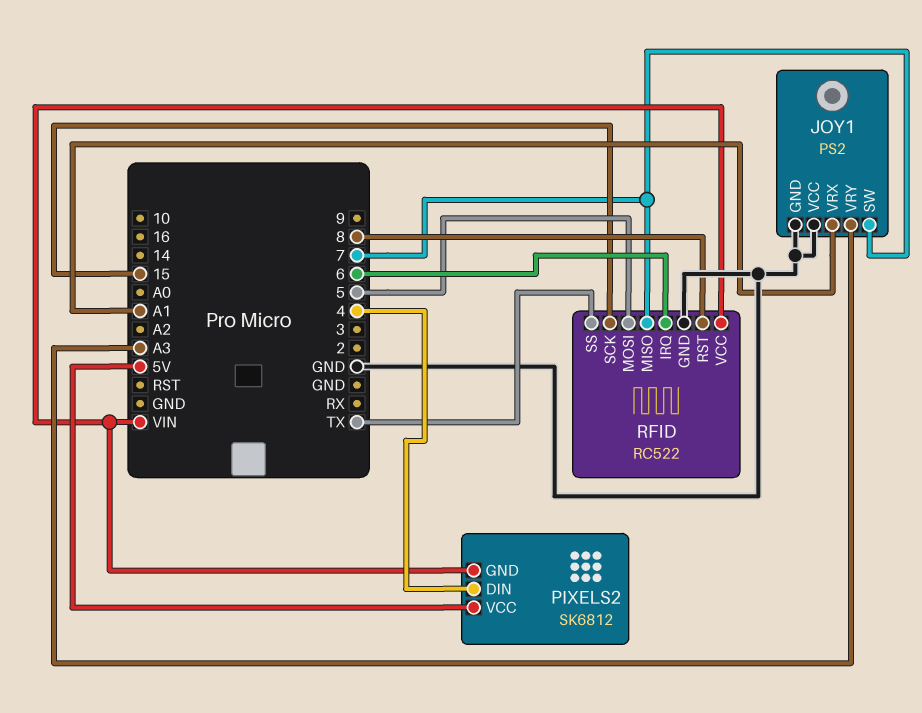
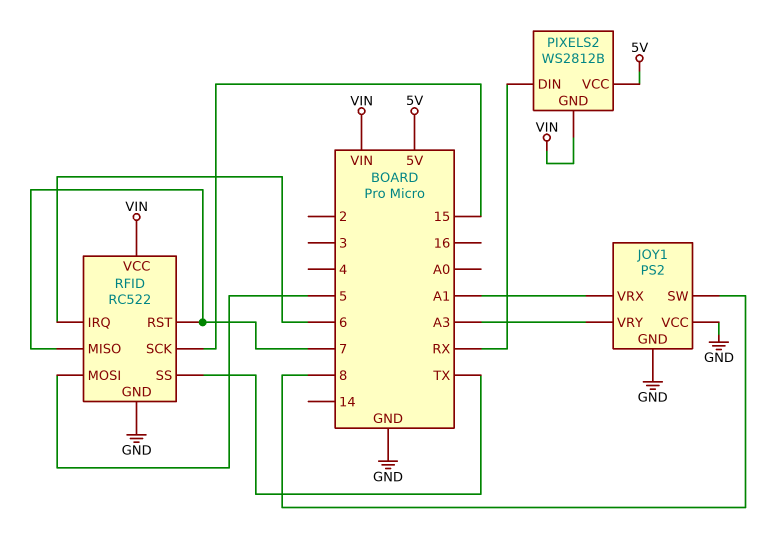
JOY1 pin SW: 7 -> 8
PIXELS2: SK6812 -> WS2812B
PIXELS2 pin DIN: 4 -> RX
RFID pin RST: 8 -> 7

